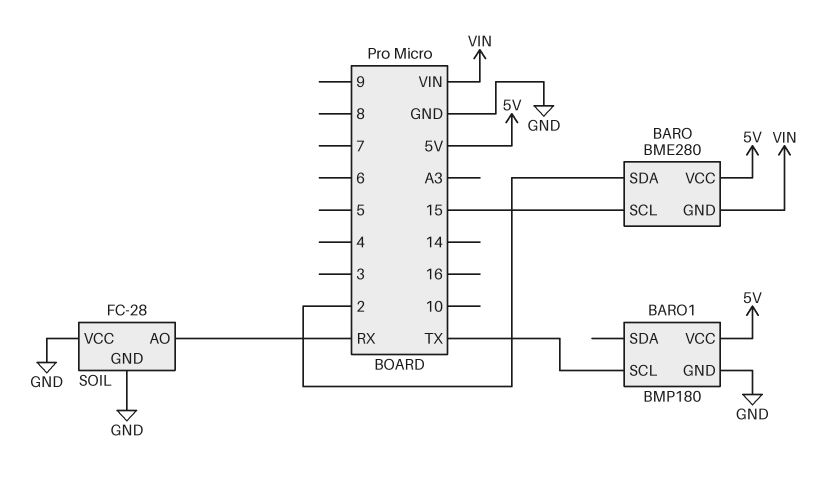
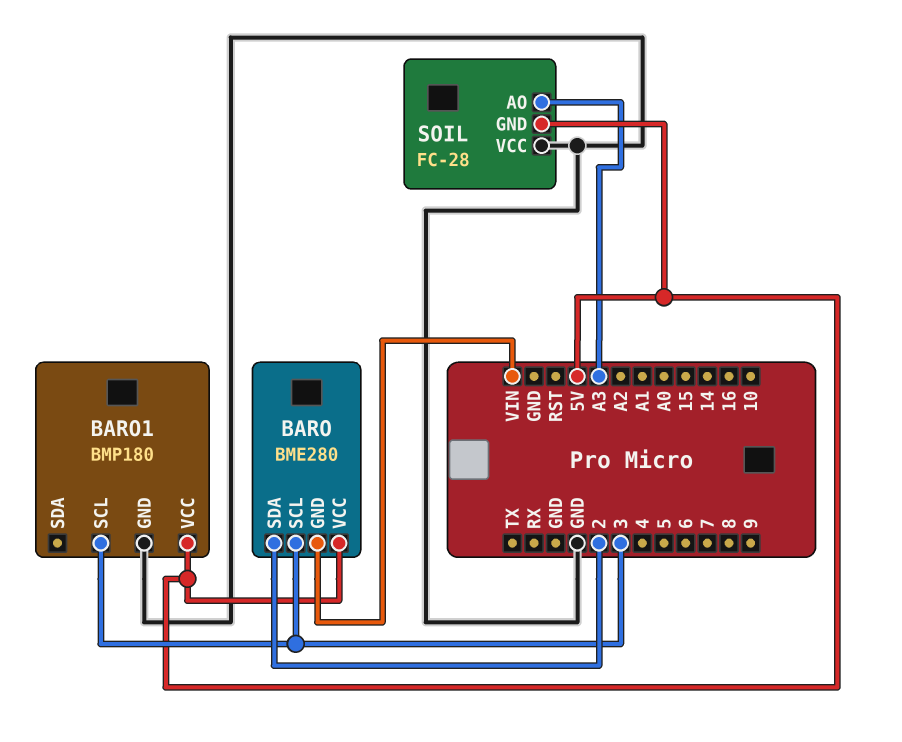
BARO pin SCL: 15 -> 3
BARO1 pin SCL: TX -> 3
SOIL pin AO: RX -> A3
SOIL pin GND: GND -> 5V

